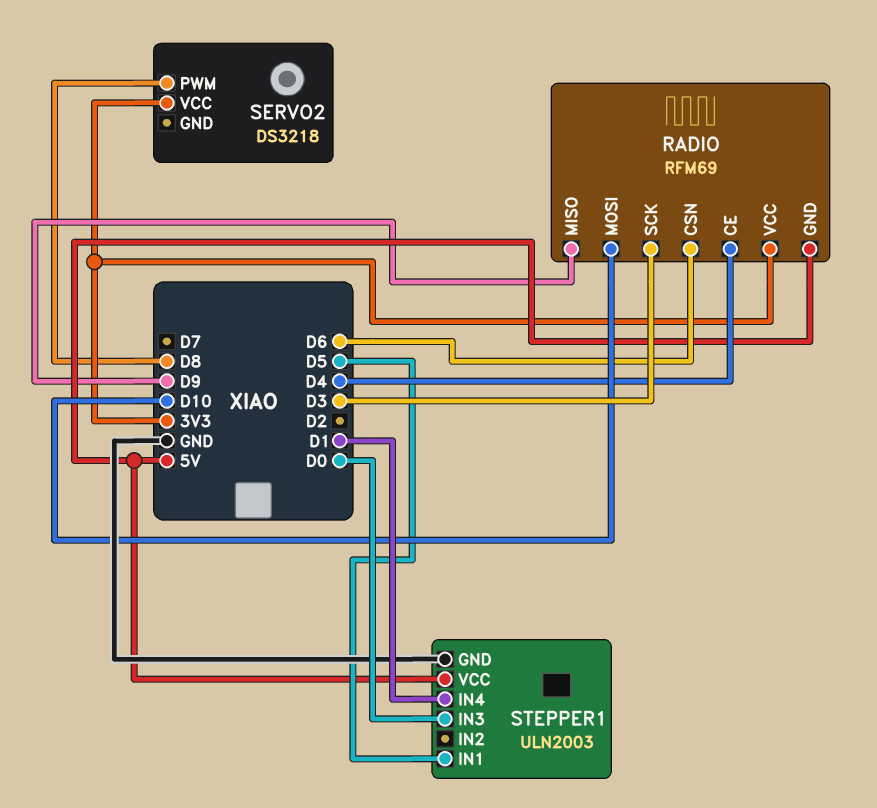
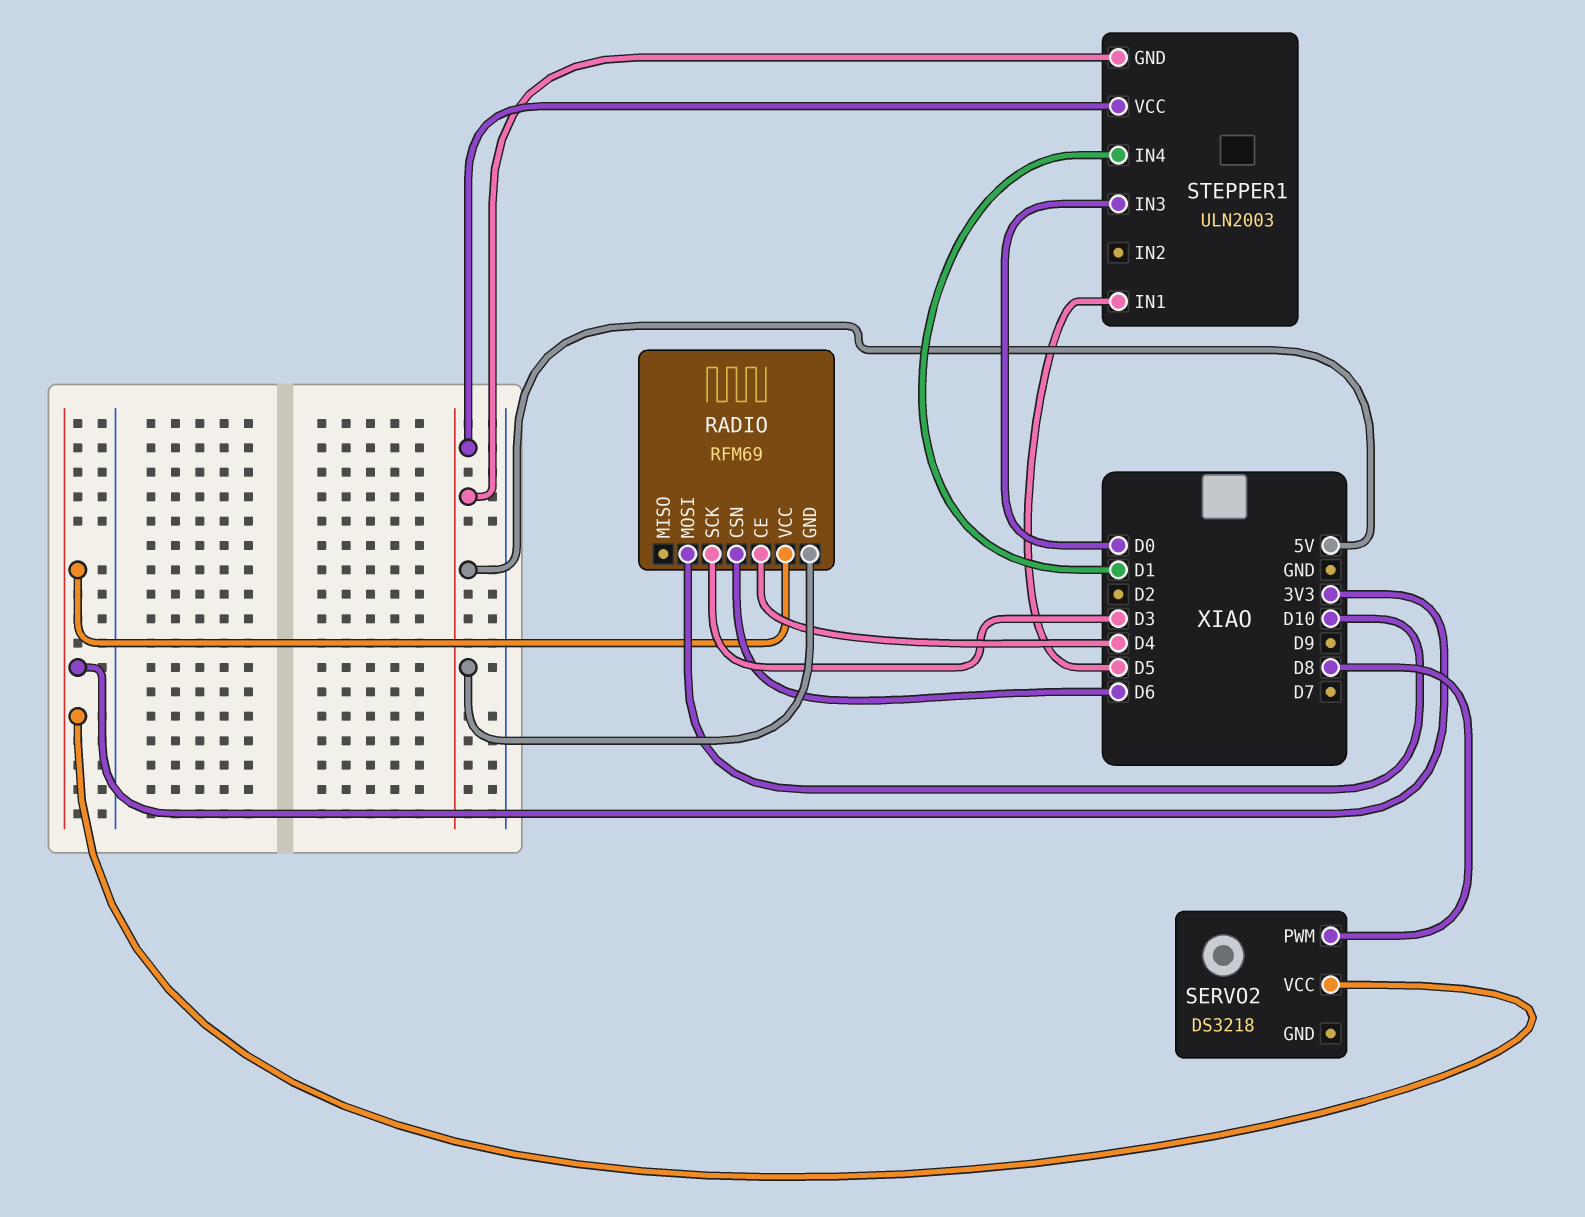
RADIO pin MISO: D9 -> none
STEPPER1 pin GND: GND -> 5V

